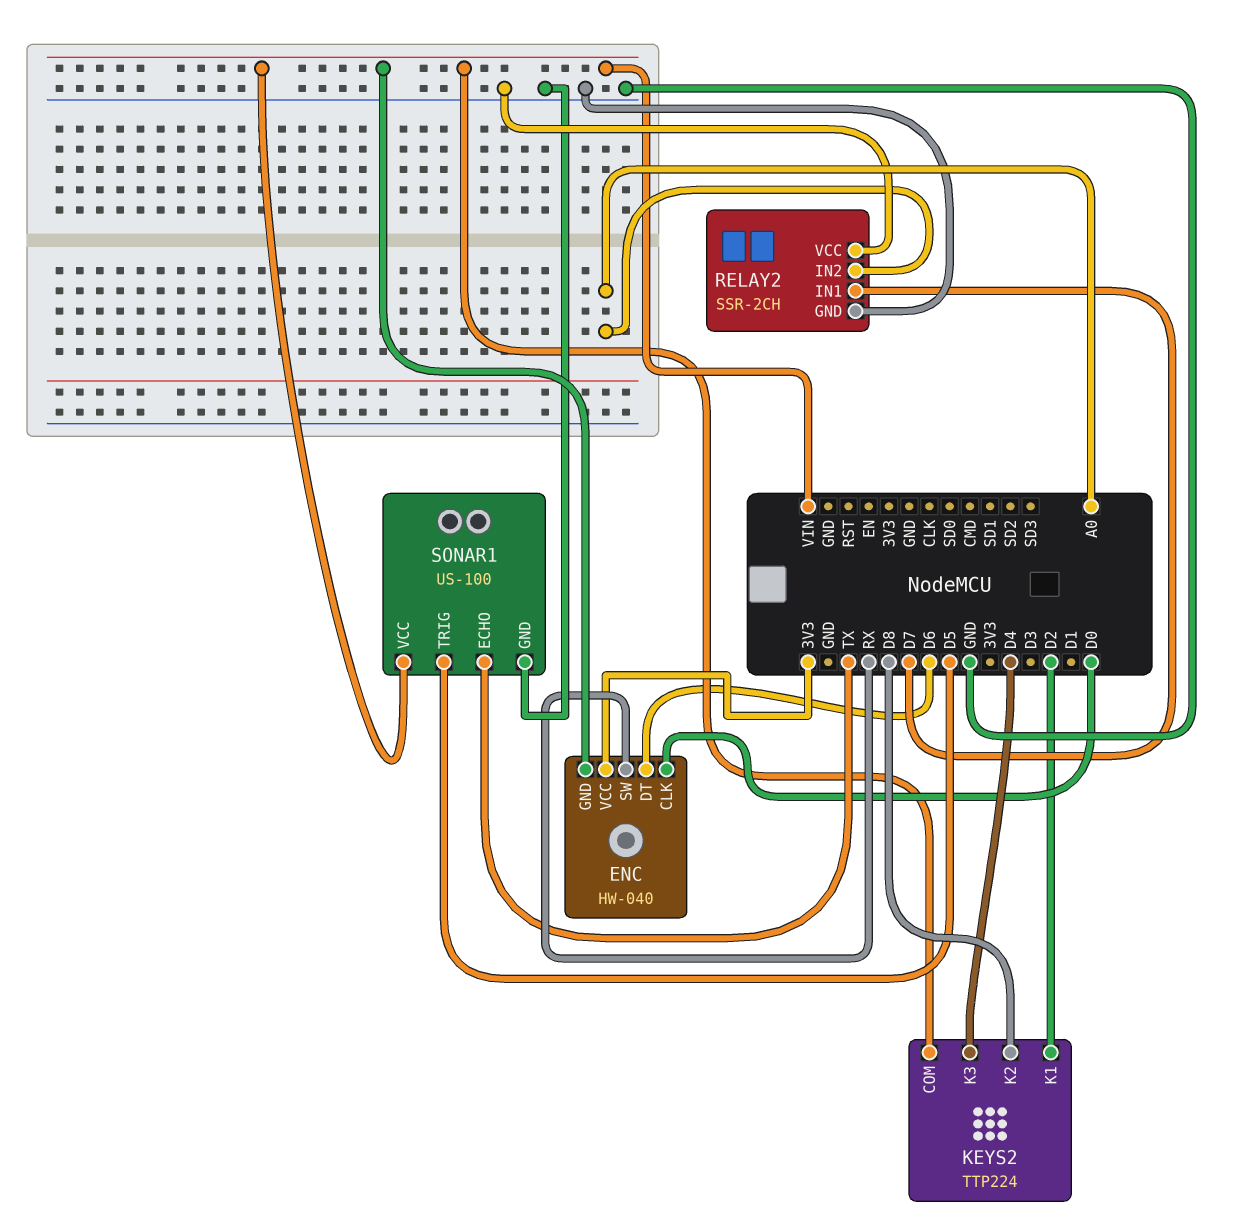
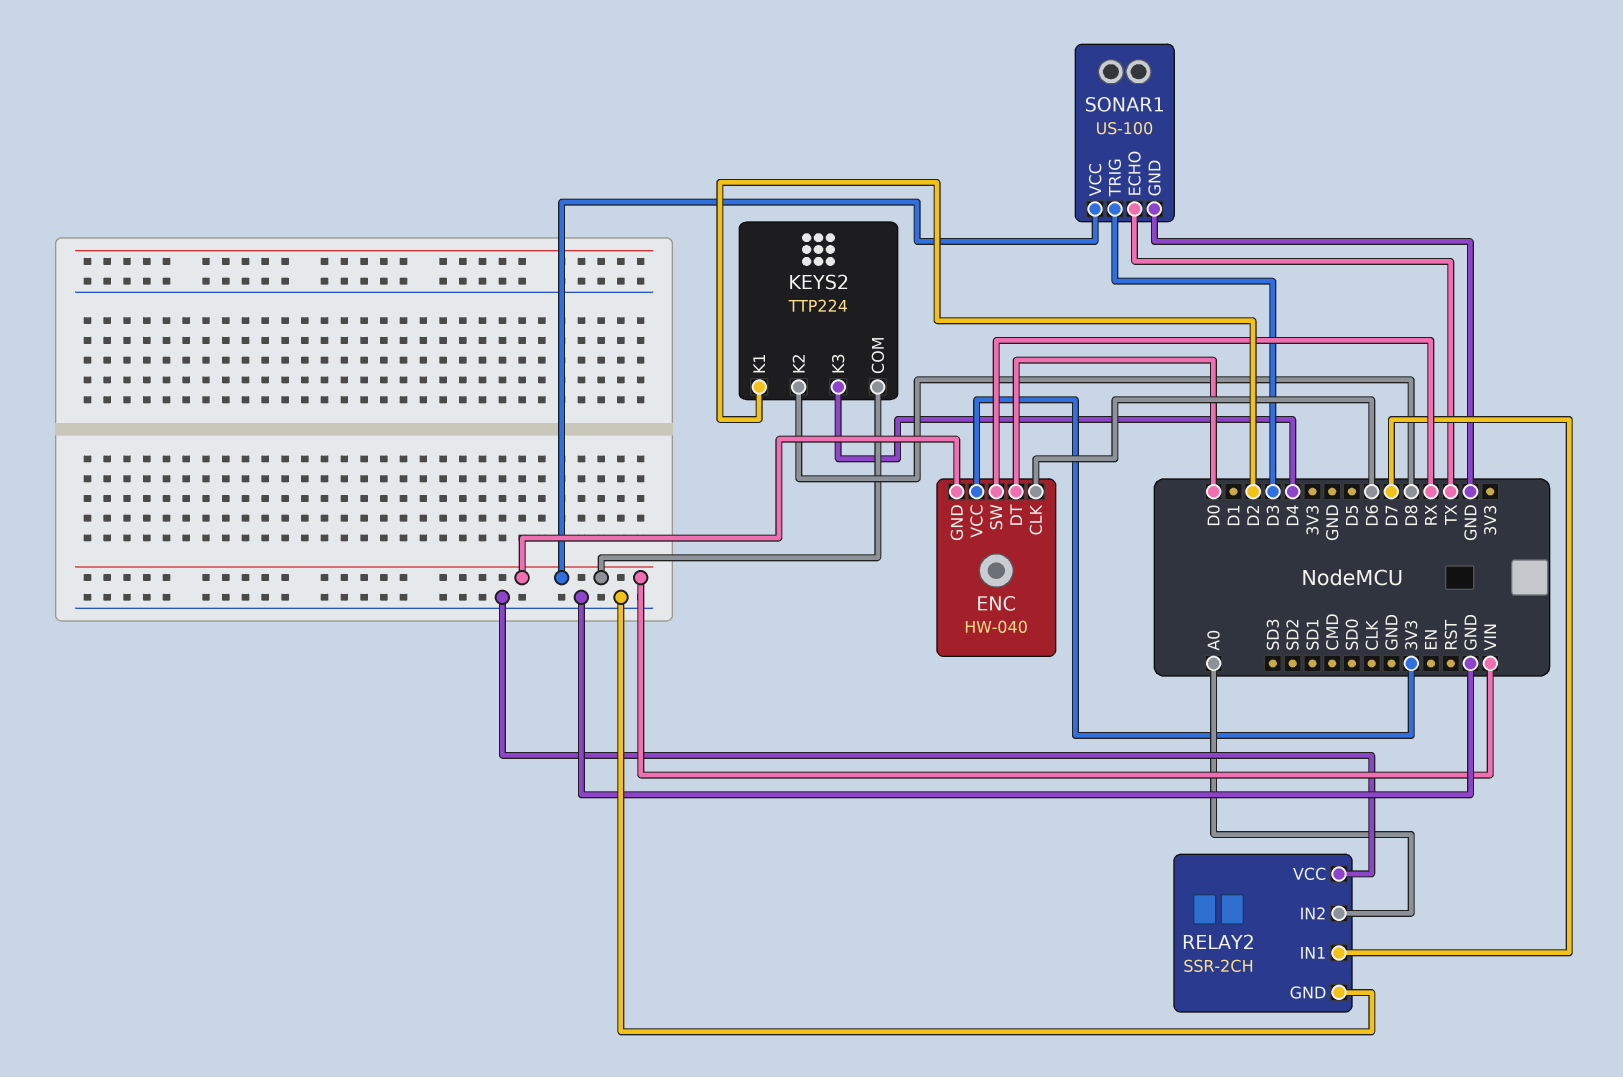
ENC pin CLK: D0 -> D6
ENC pin DT: D6 -> D0
SONAR1 pin TRIG: D5 -> D3

